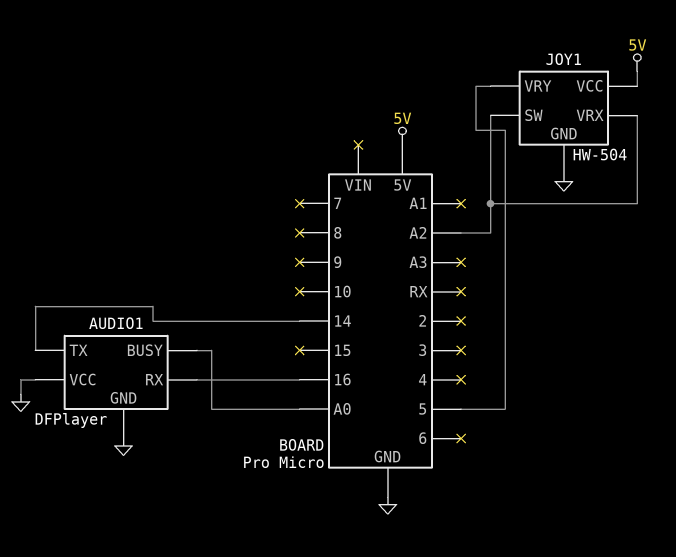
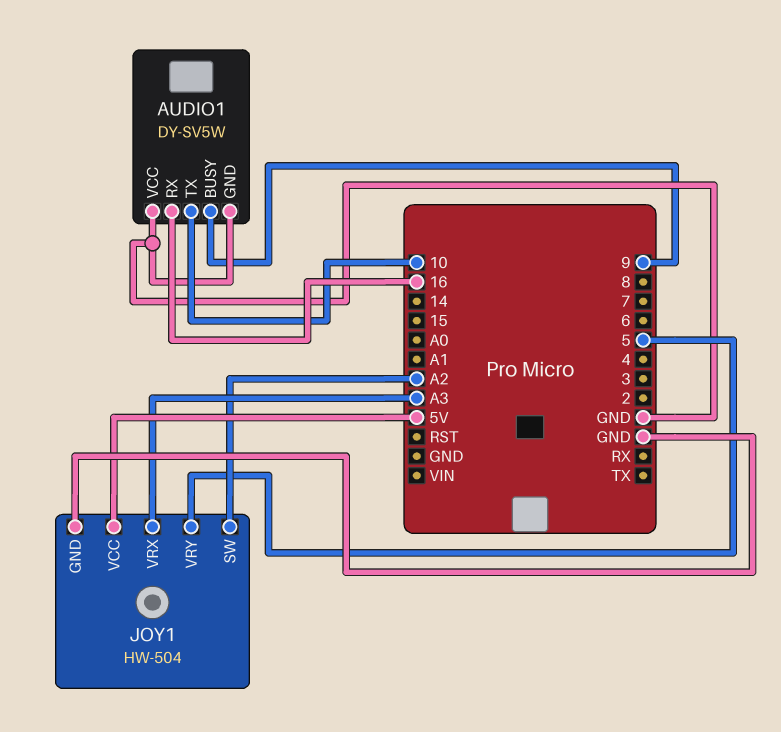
AUDIO1: DFPlayer -> DY-SV5W
AUDIO1 pin BUSY: A0 -> 9
AUDIO1 pin TX: 14 -> 10
JOY1 pin VRX: A2 -> A3

